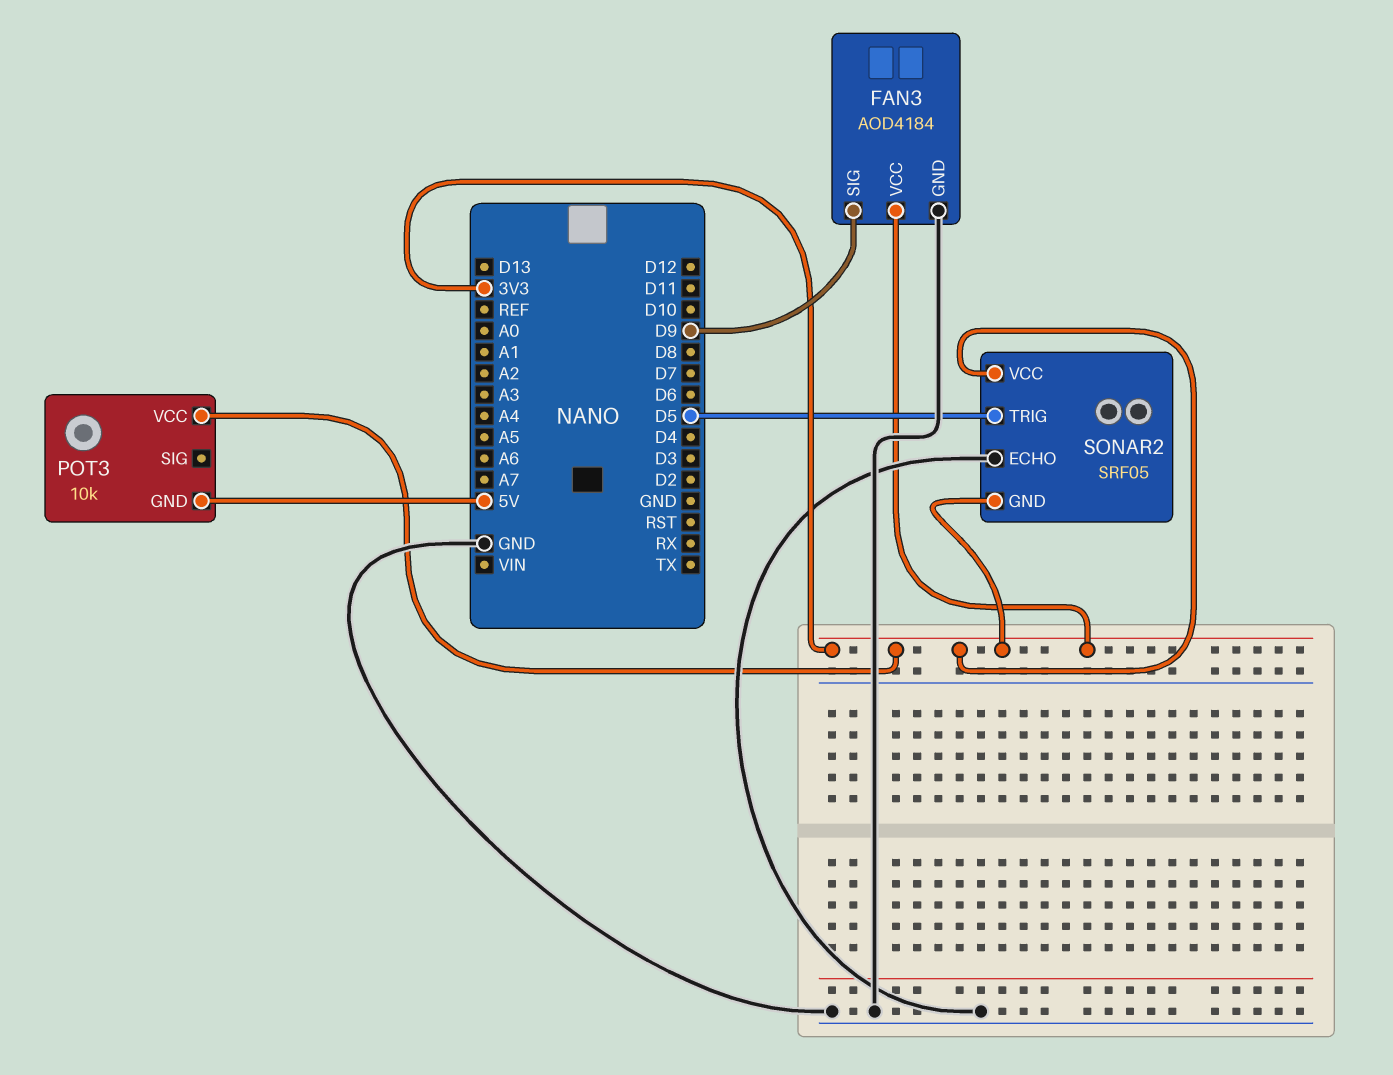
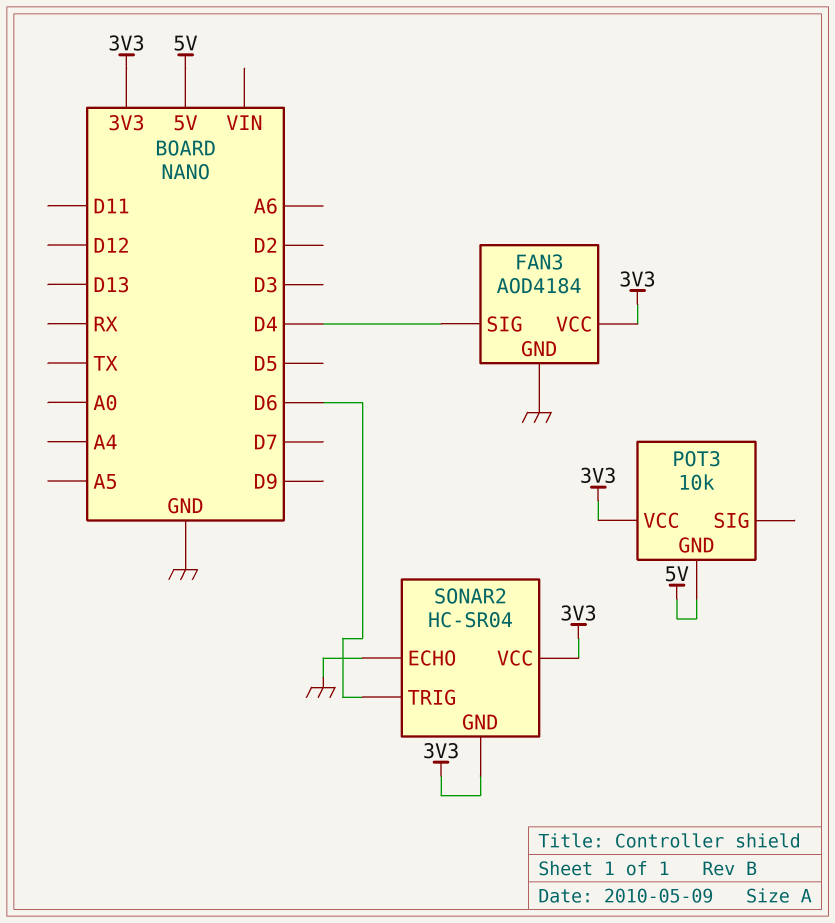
FAN3 pin SIG: D9 -> D4
SONAR2: SRF05 -> HC-SR04
SONAR2 pin TRIG: D5 -> D6

